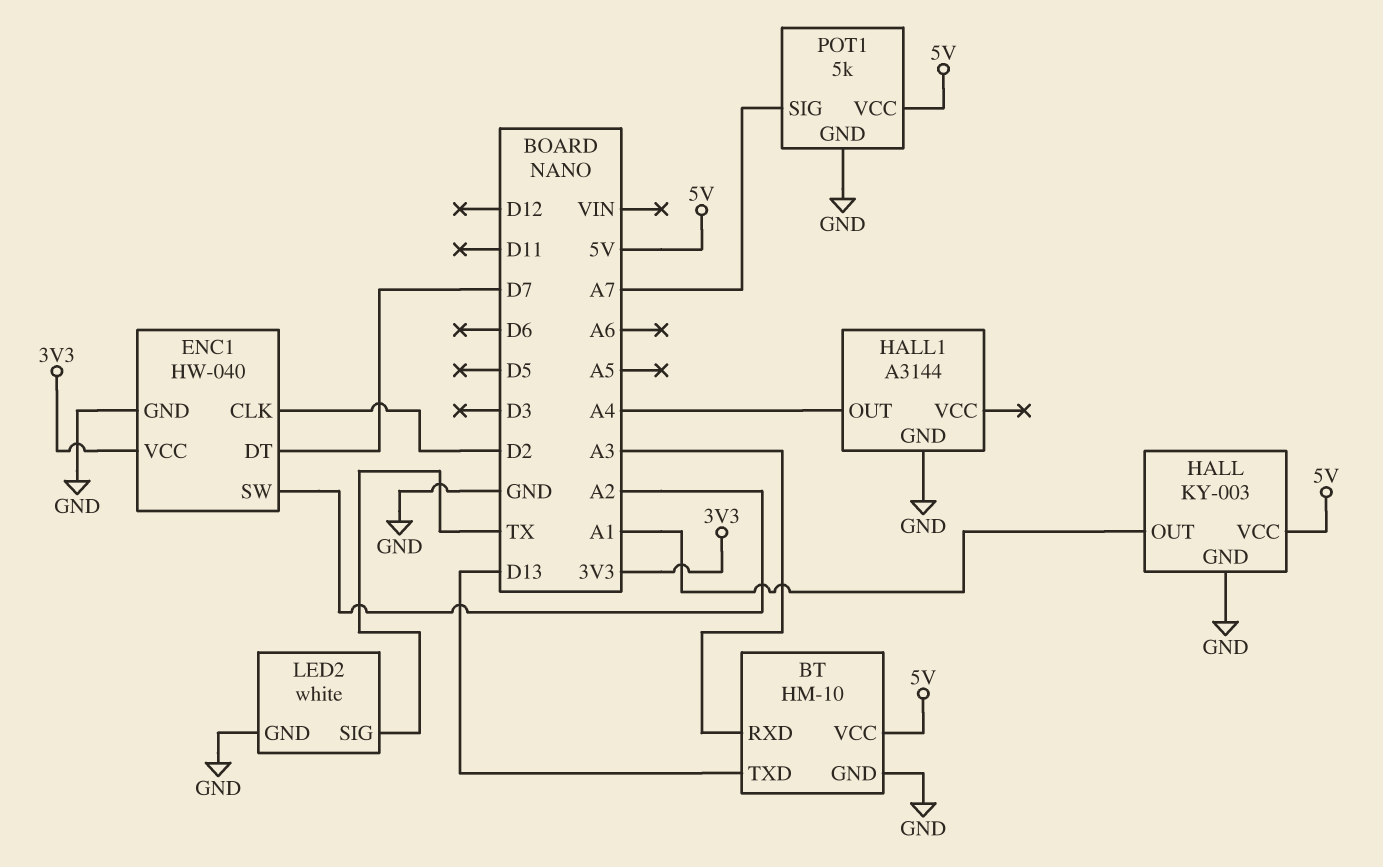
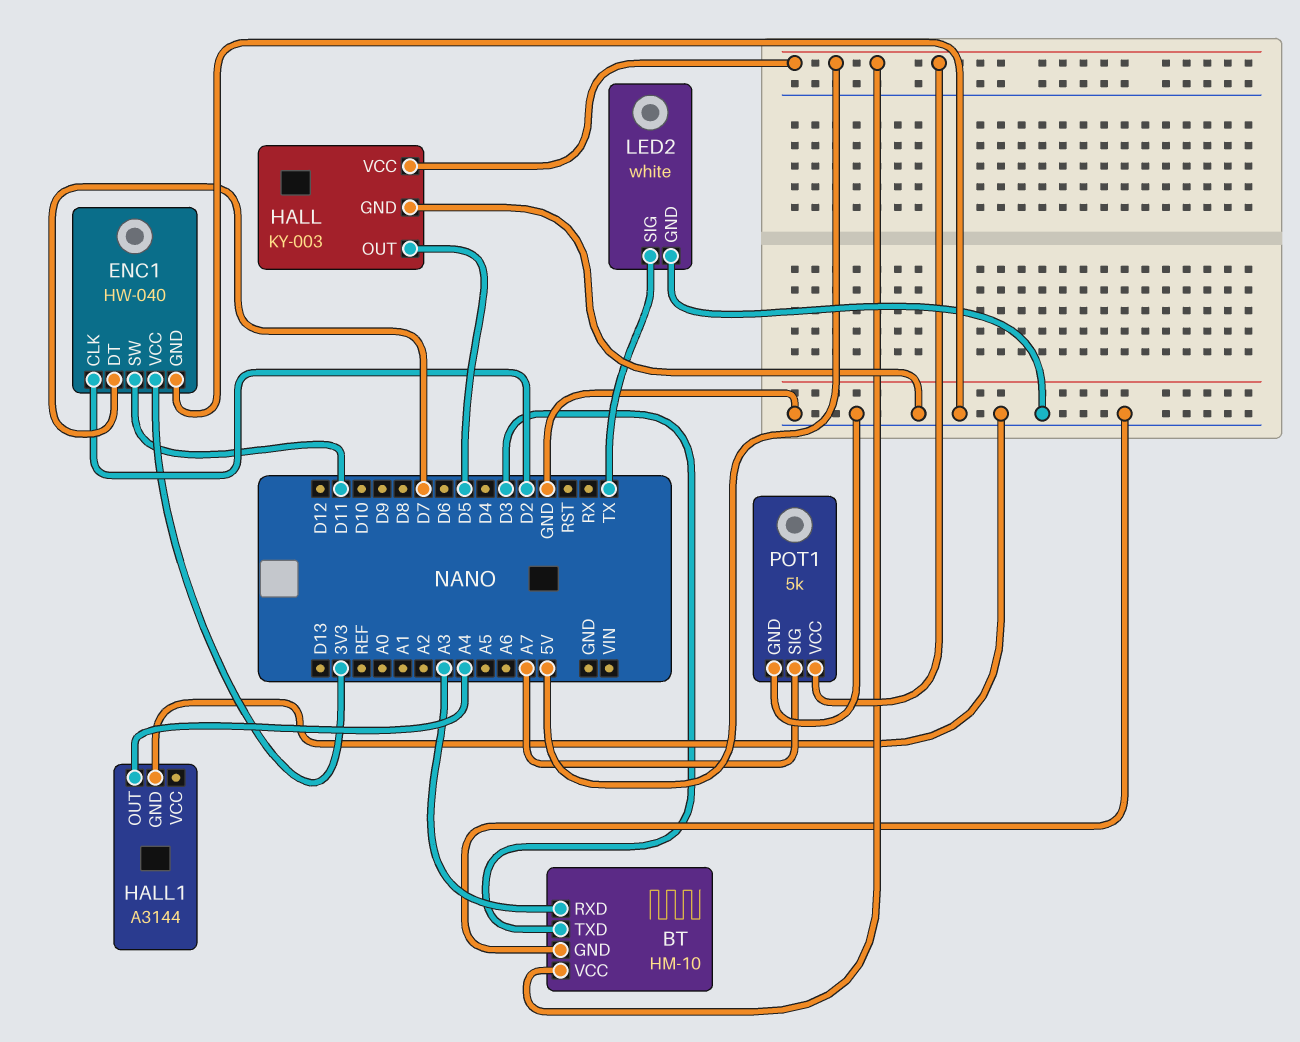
BT pin TXD: D13 -> D3
ENC1 pin SW: A2 -> D11
HALL pin OUT: A1 -> D5

